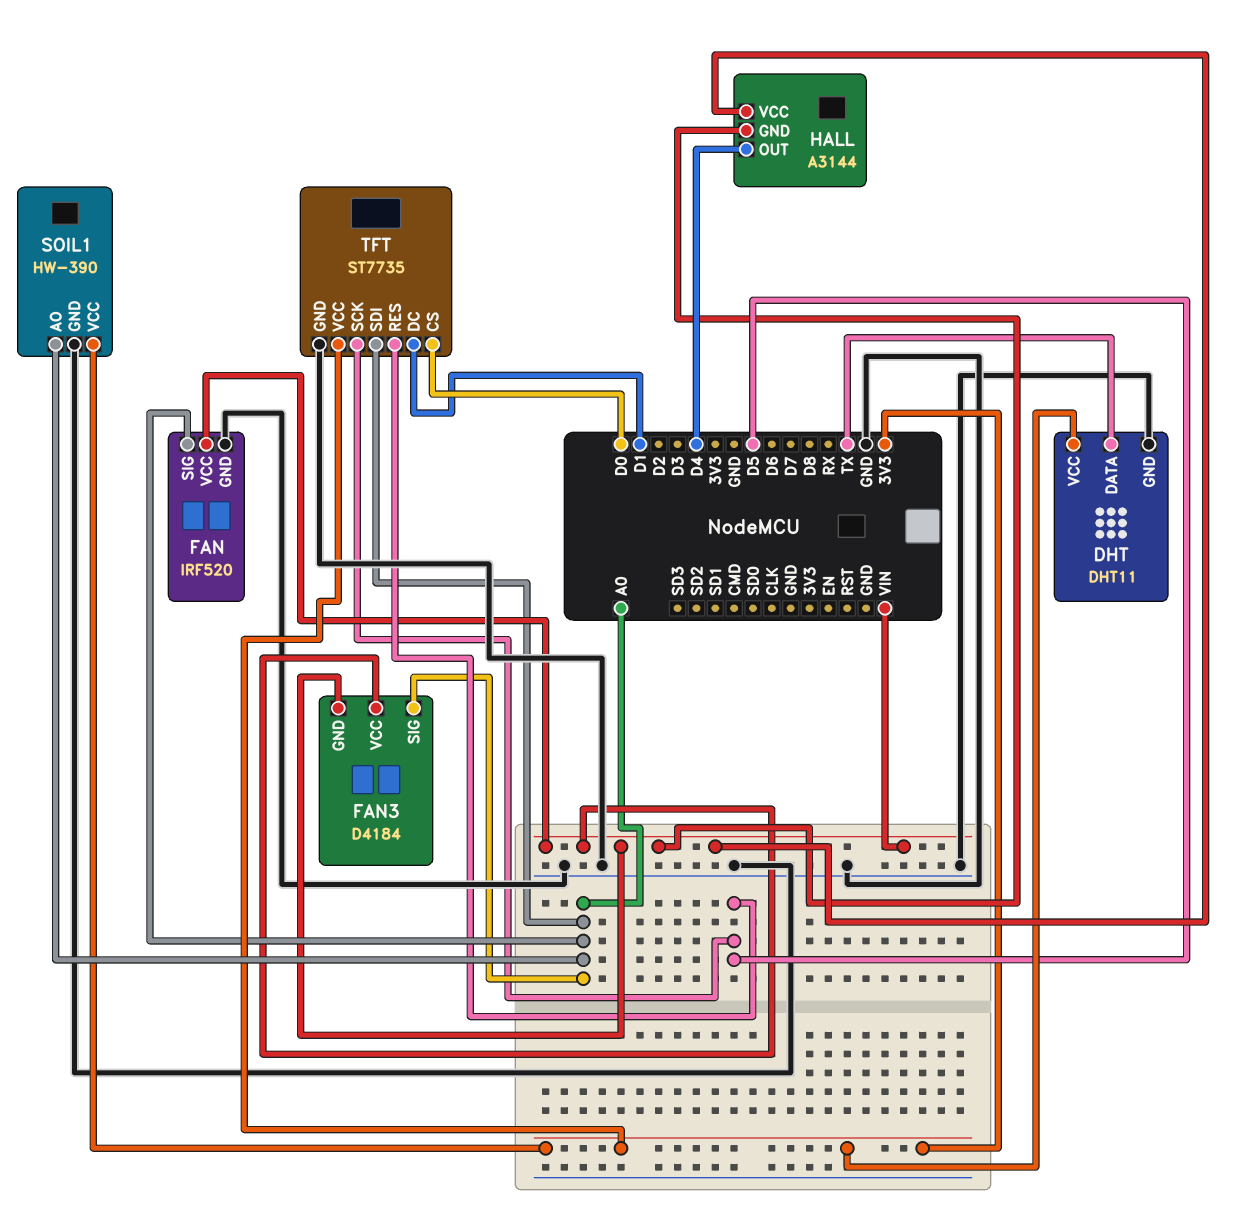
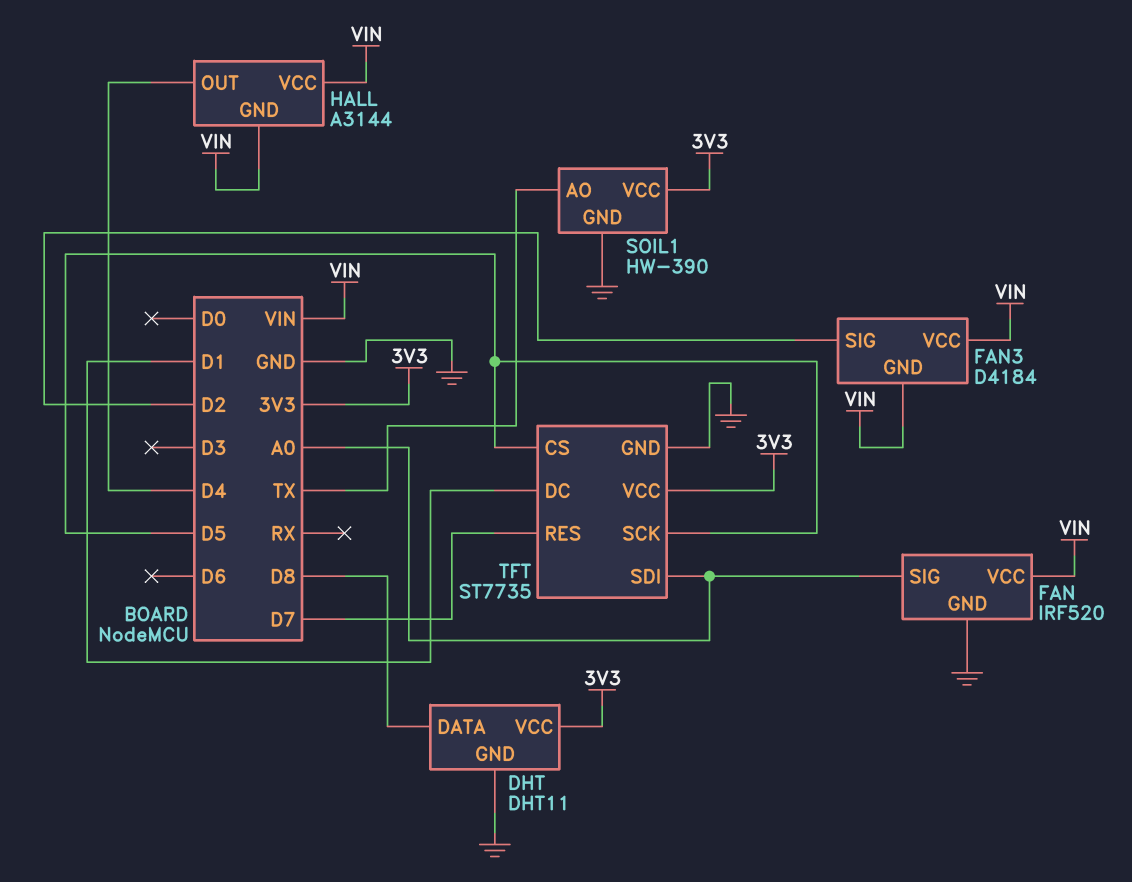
DHT pin DATA: TX -> D8
FAN3 pin SIG: A0 -> D2
SOIL1 pin AO: A0 -> TX
TFT pin CS: D0 -> D5
TFT pin RES: D5 -> D7

